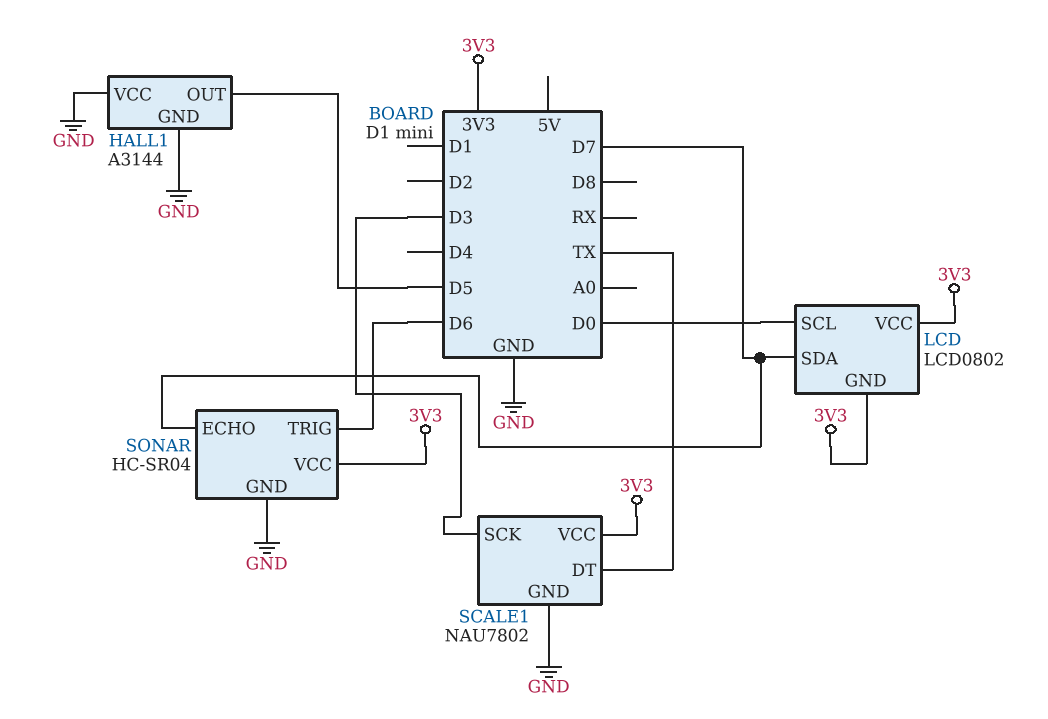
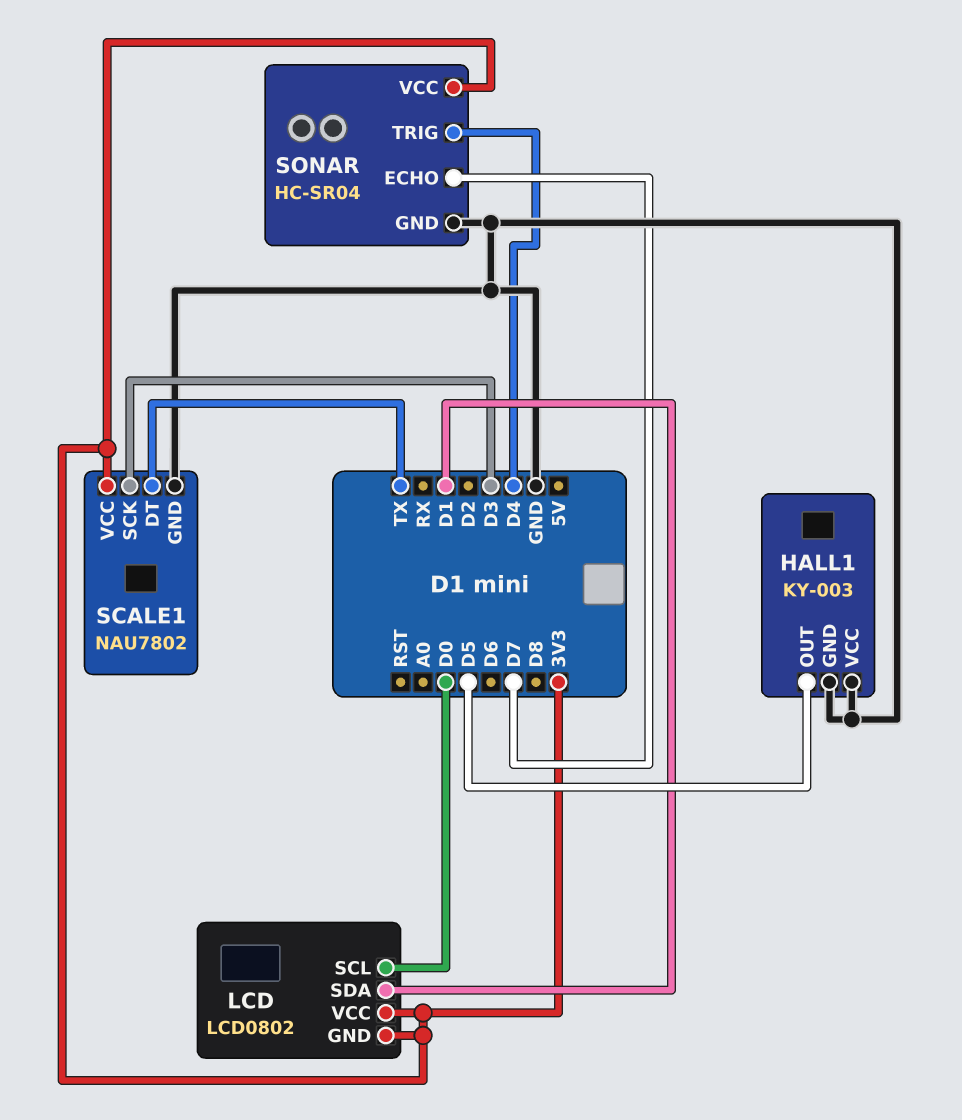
HALL1: A3144 -> KY-003
LCD pin SDA: D7 -> D1
SONAR pin TRIG: D6 -> D4

